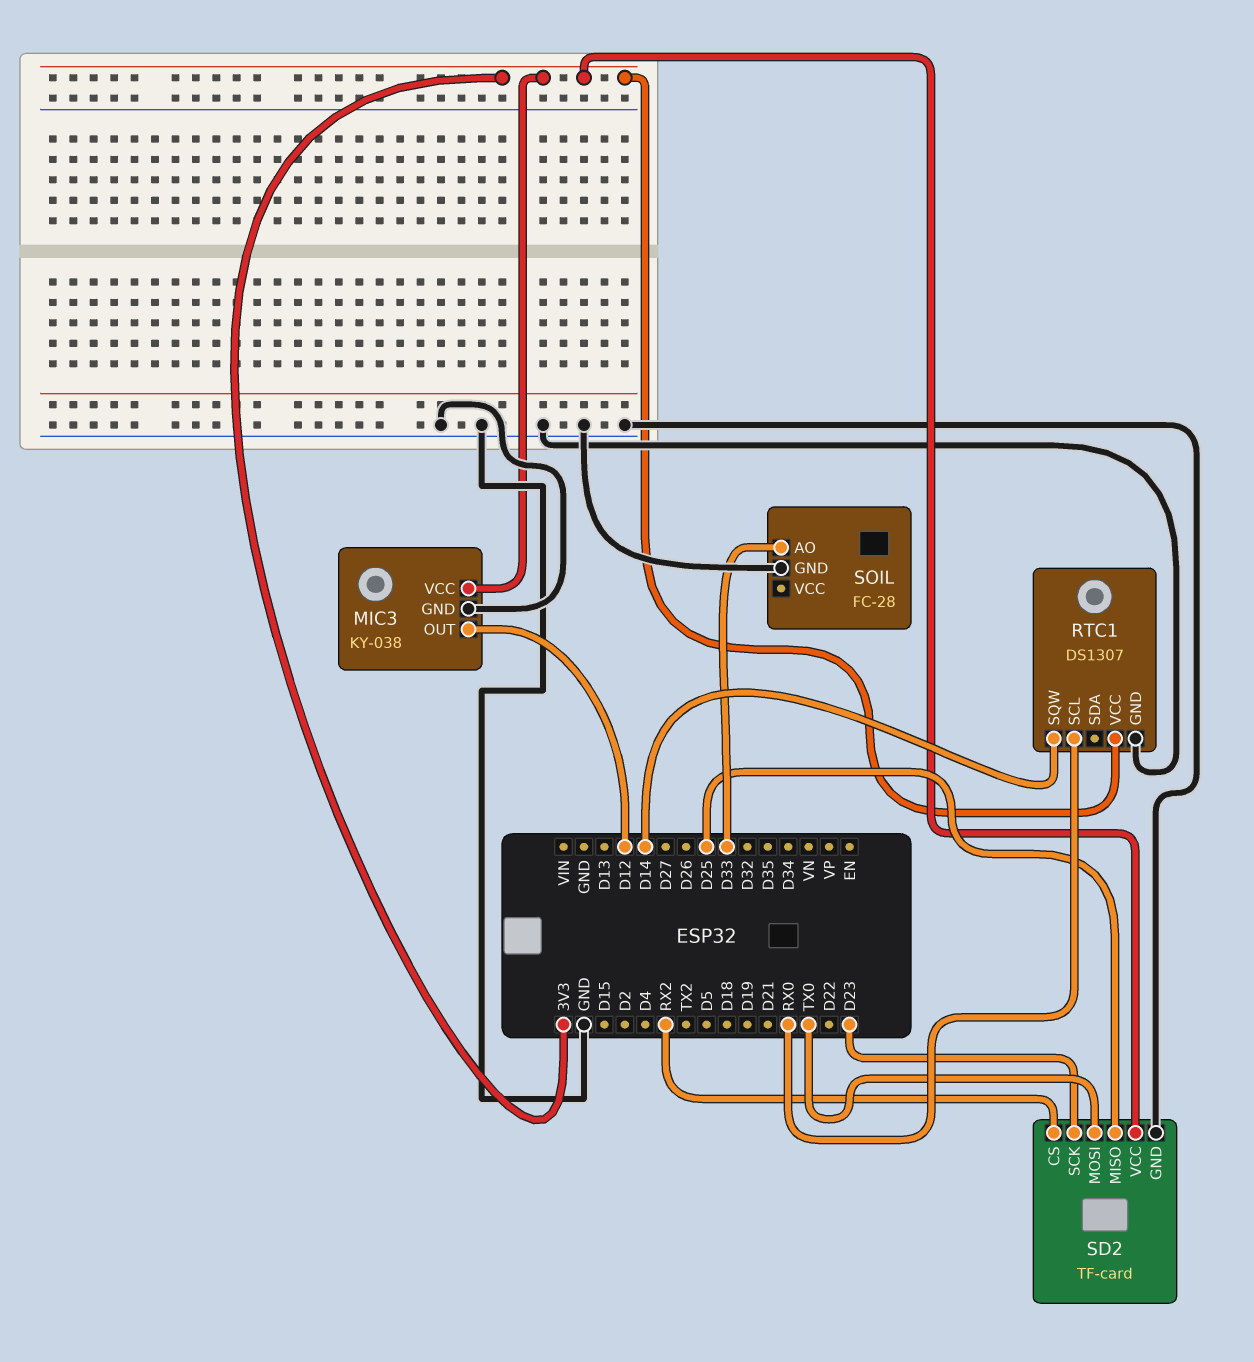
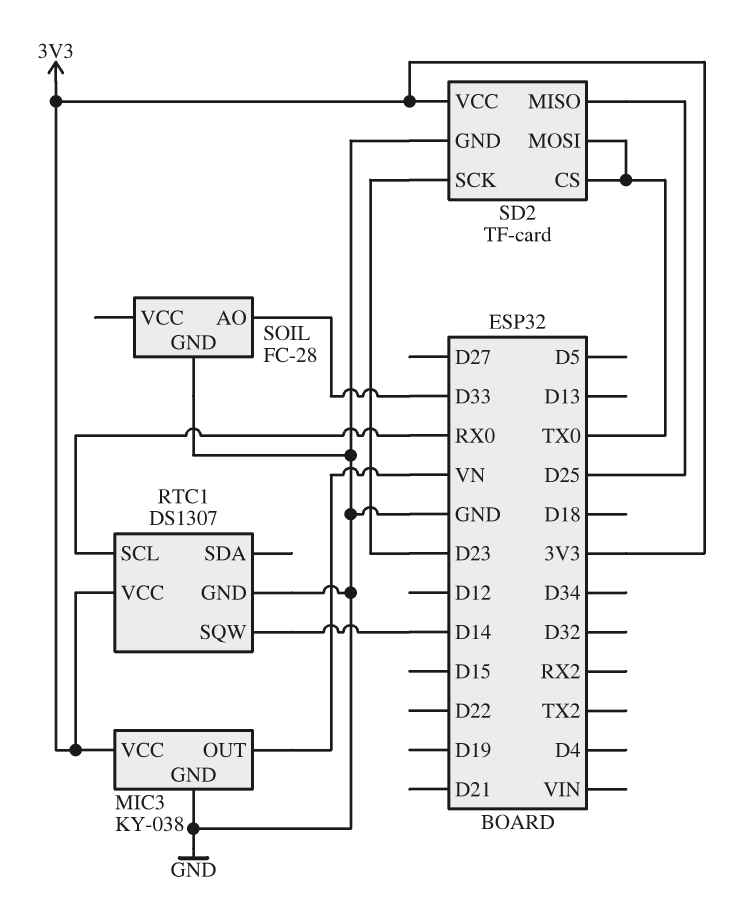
MIC3 pin OUT: D12 -> VN
SD2 pin CS: RX2 -> TX0

